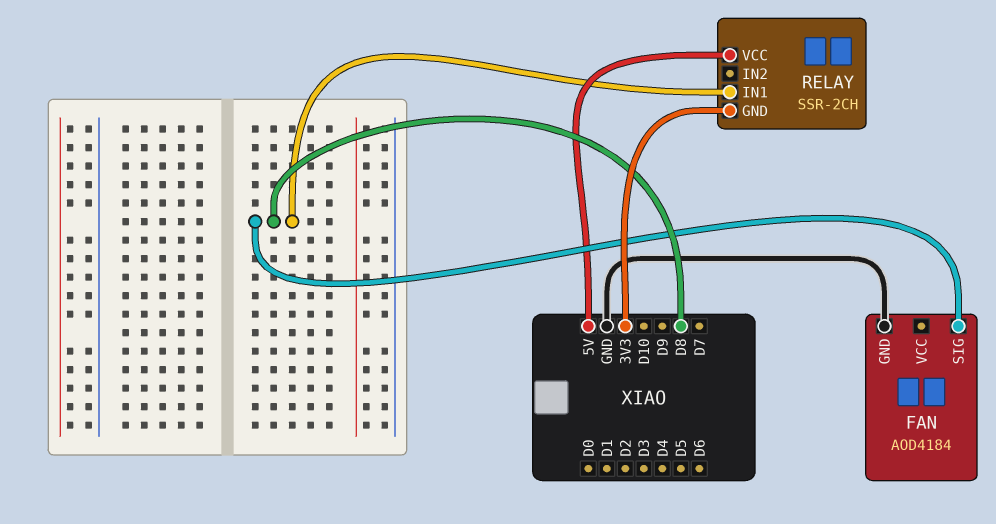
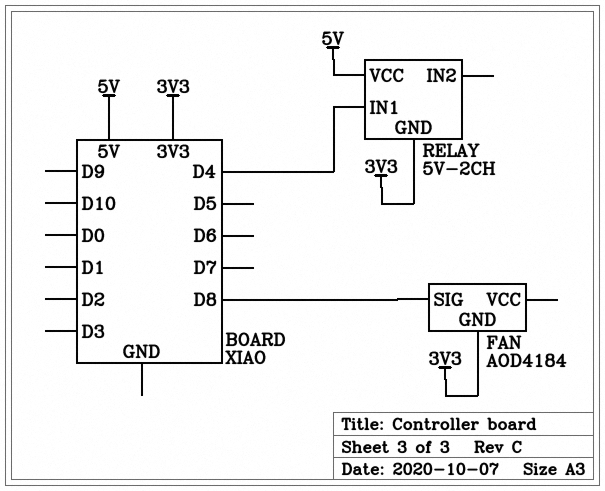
FAN pin GND: GND -> 3V3
RELAY: SSR-2CH -> 5V-2CH
RELAY pin IN1: D8 -> D4

